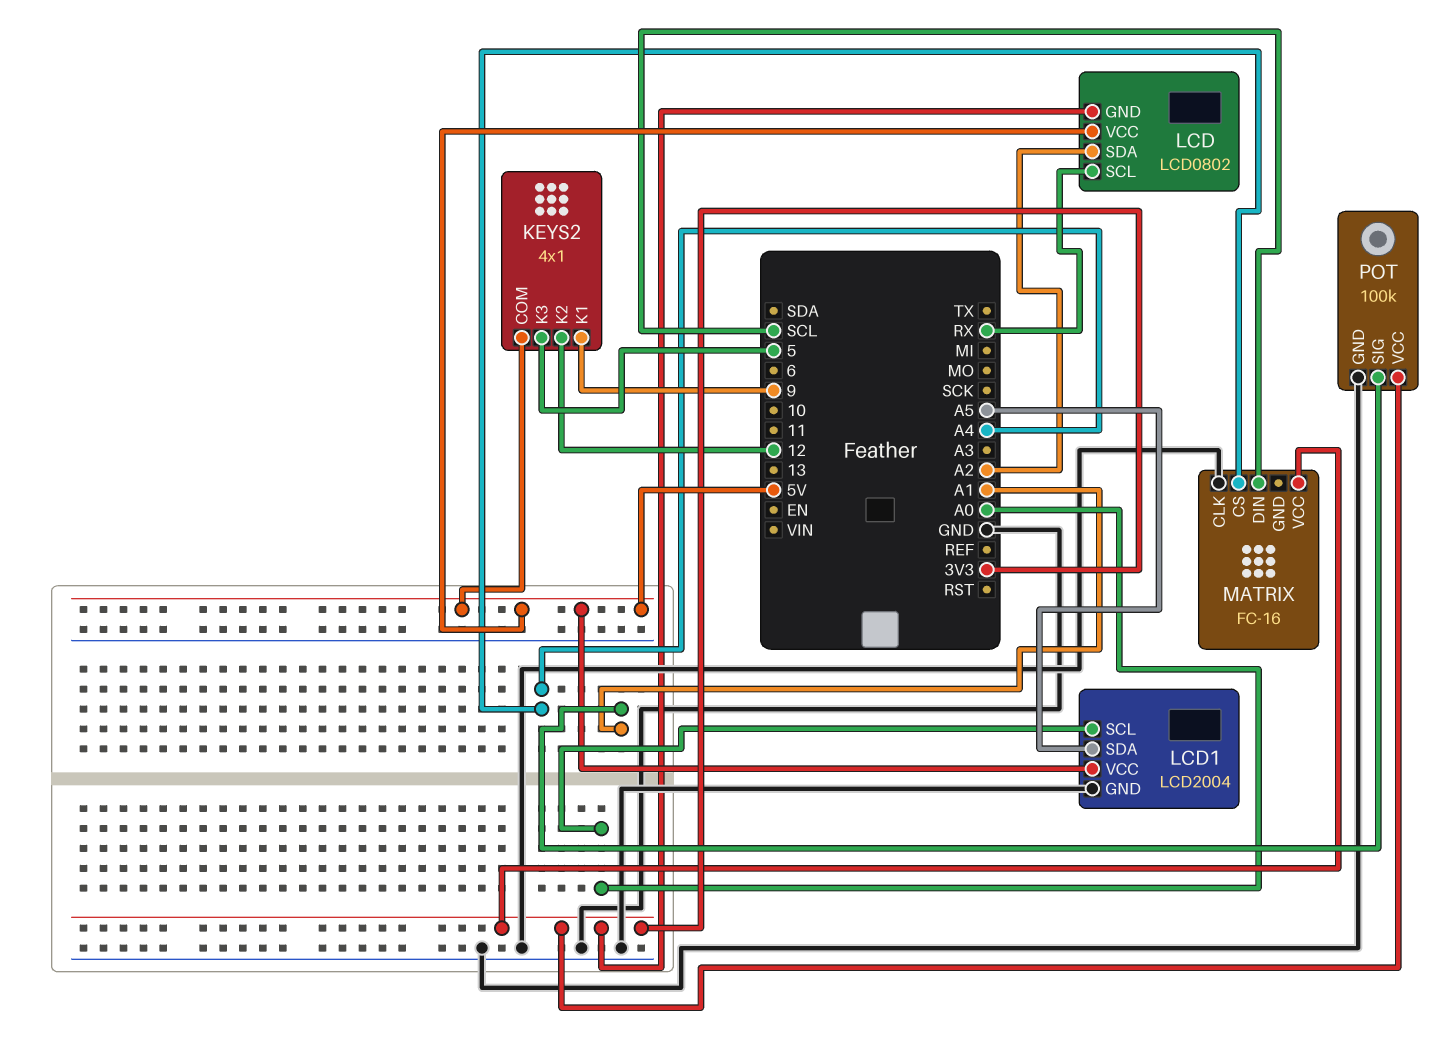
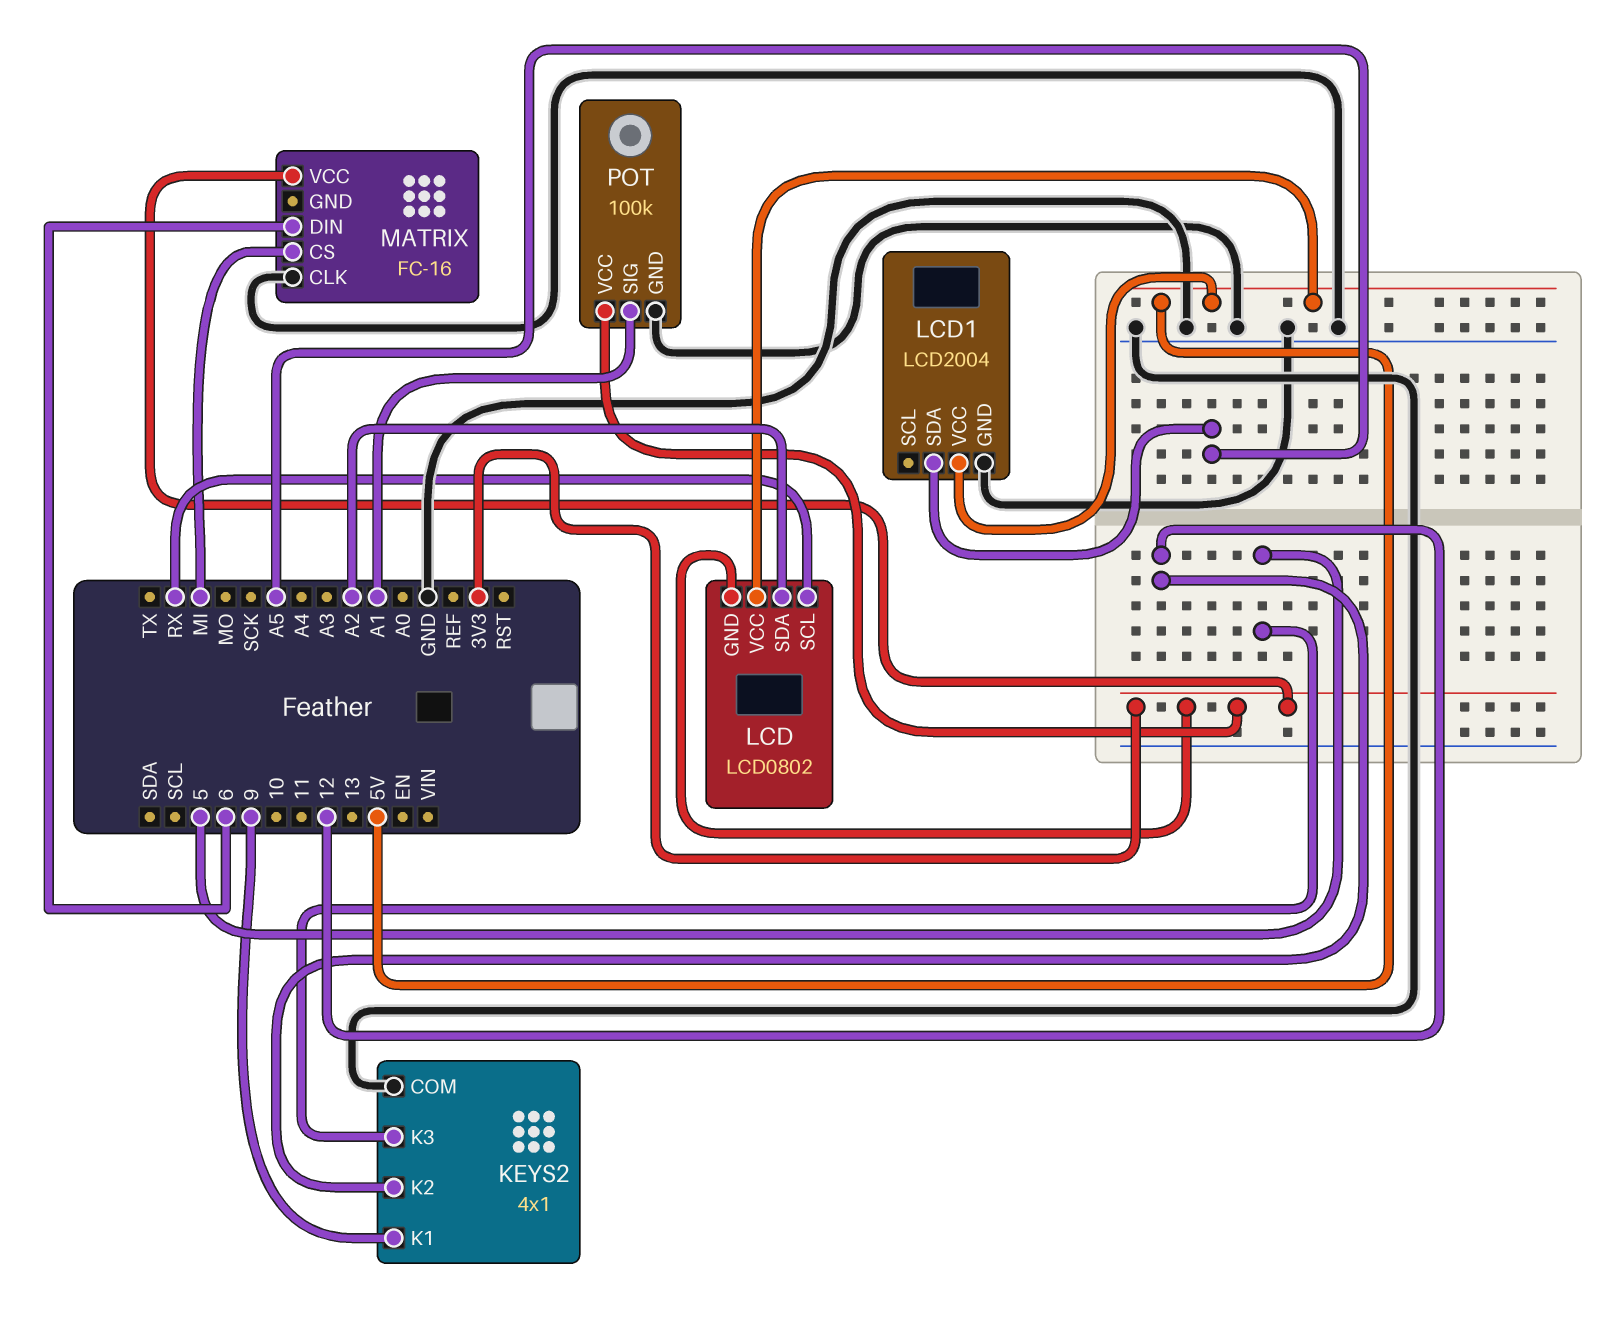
KEYS2 pin COM: 5V -> GND
LCD1 pin SCL: A0 -> none
MATRIX pin CS: A4 -> MI
MATRIX pin DIN: SCL -> 6

